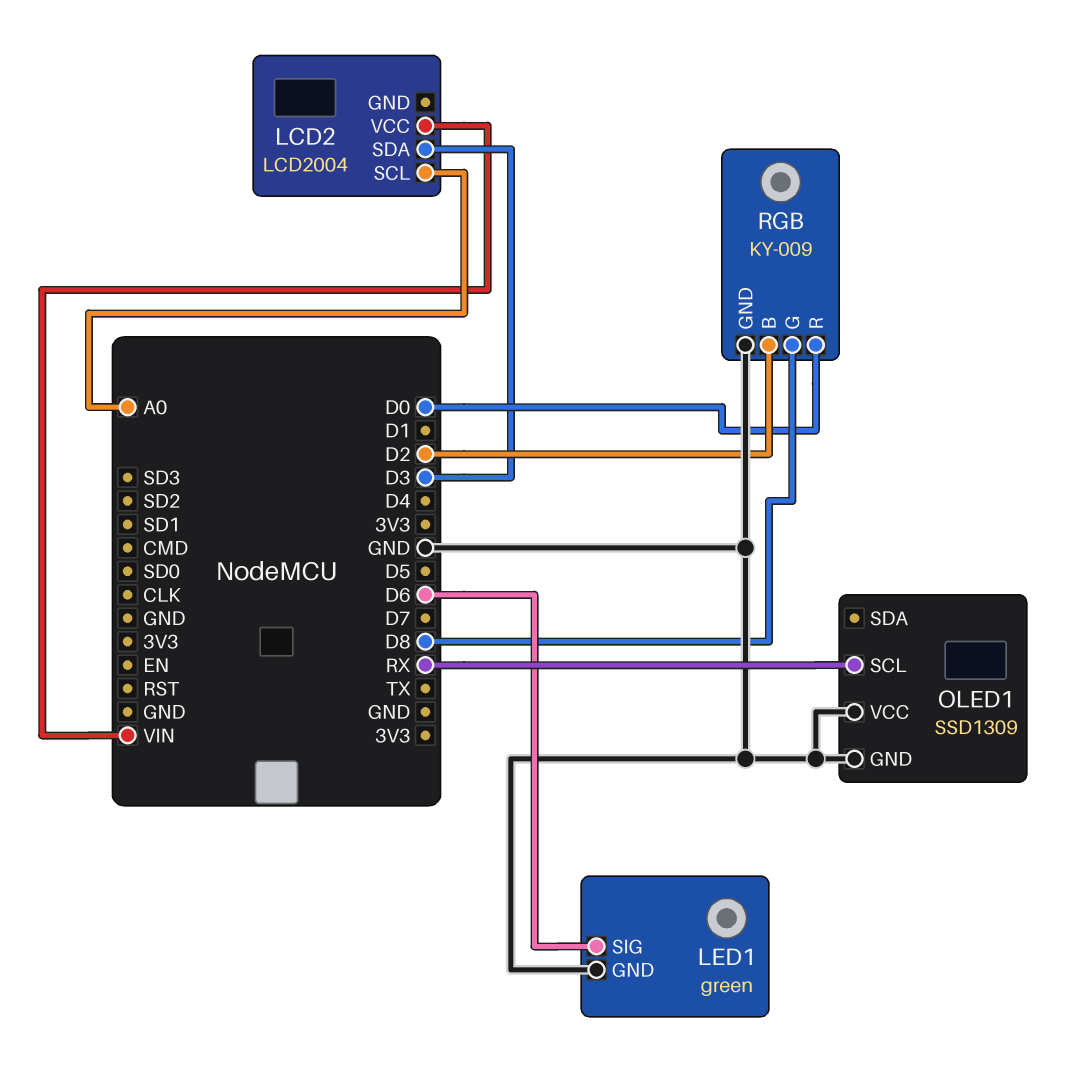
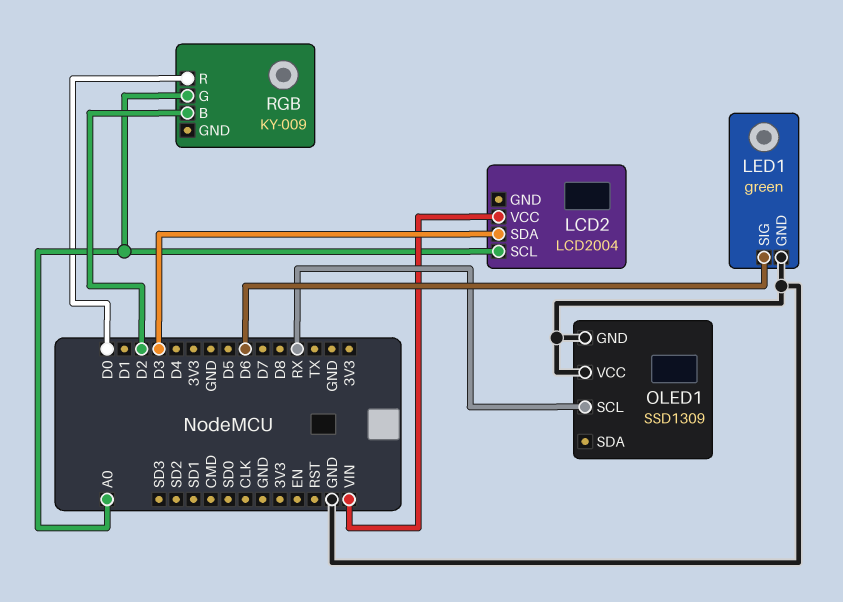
RGB pin G: D8 -> A0
RGB pin GND: GND -> none

